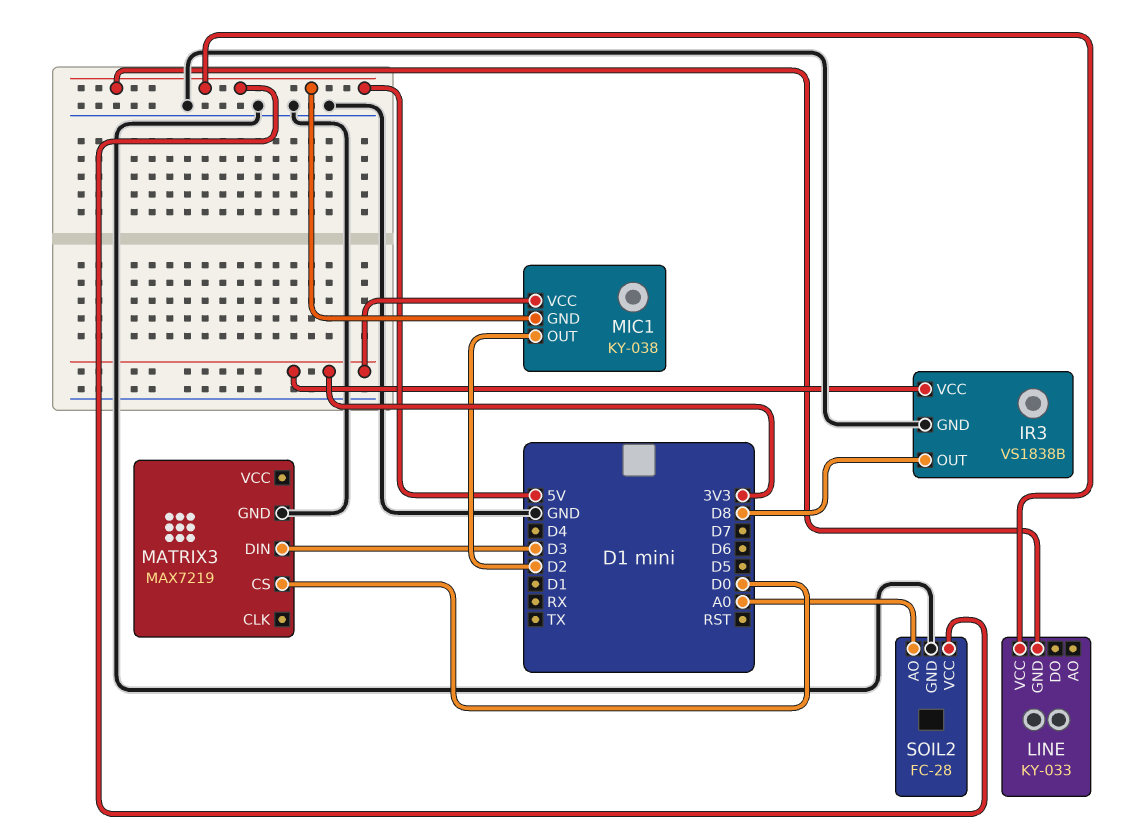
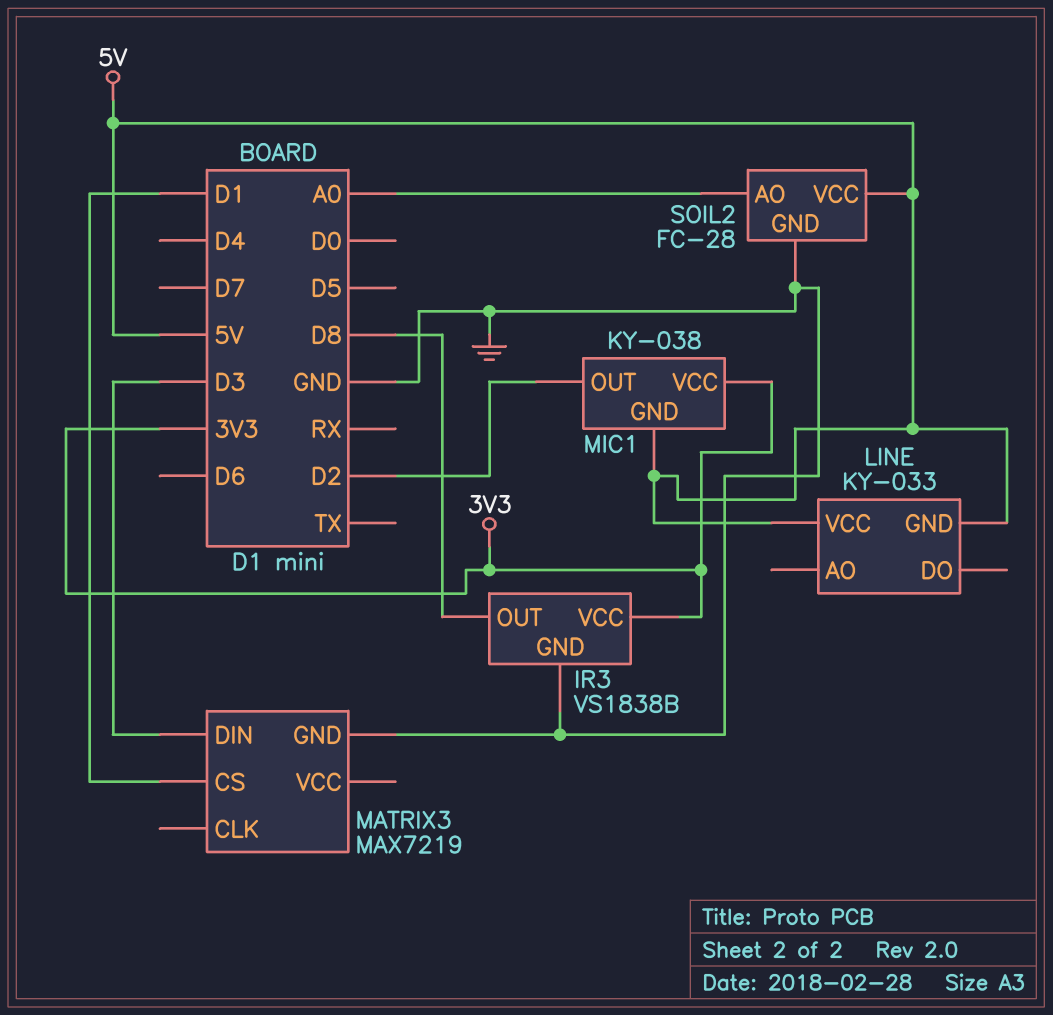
MATRIX3 pin CS: D0 -> D1

